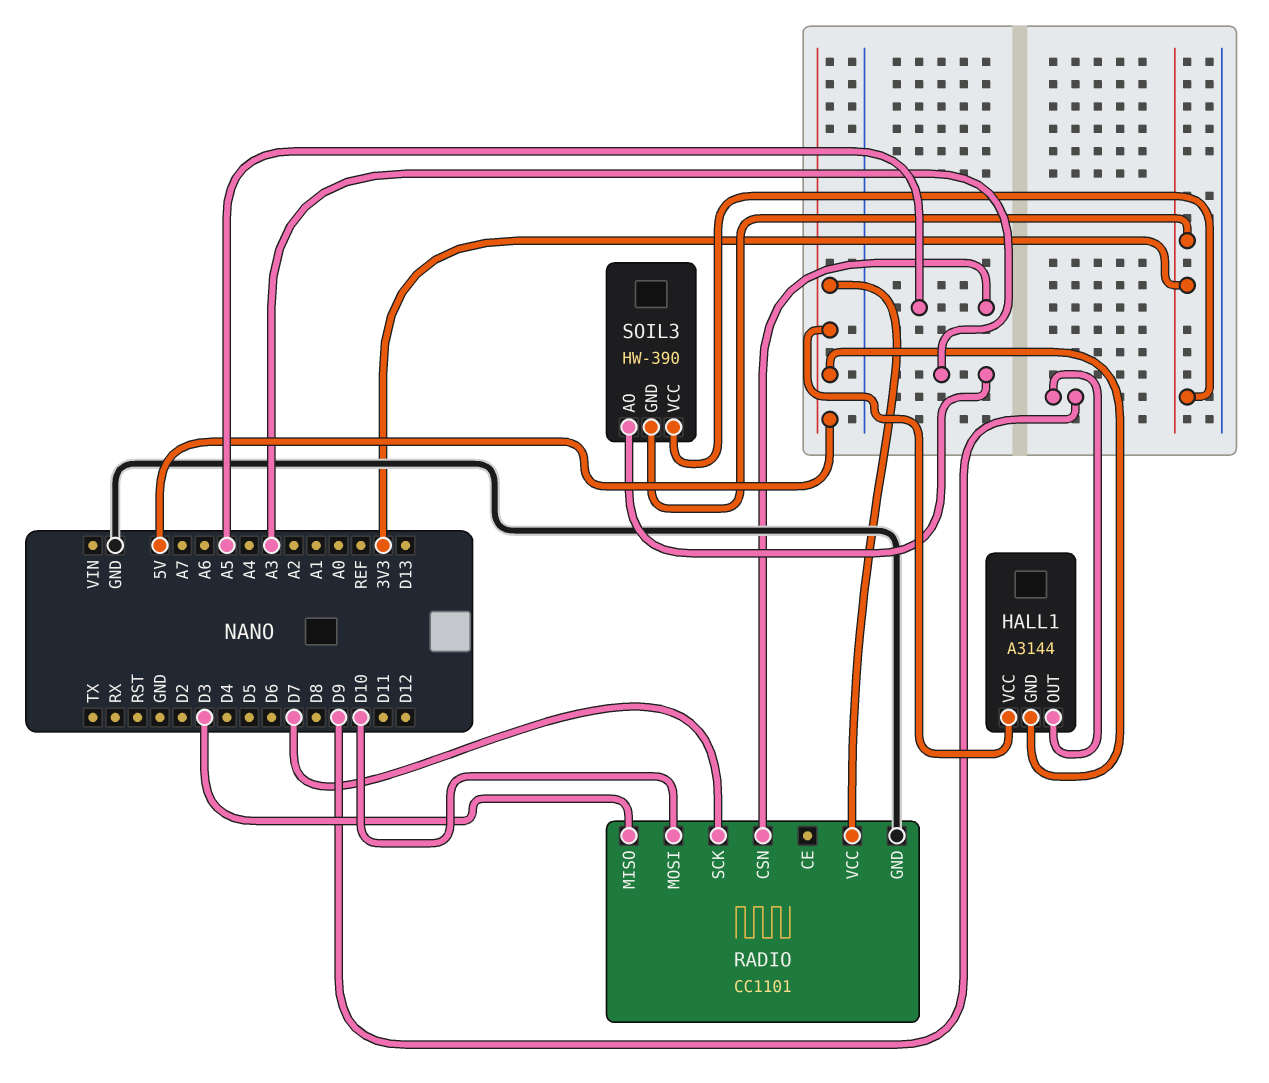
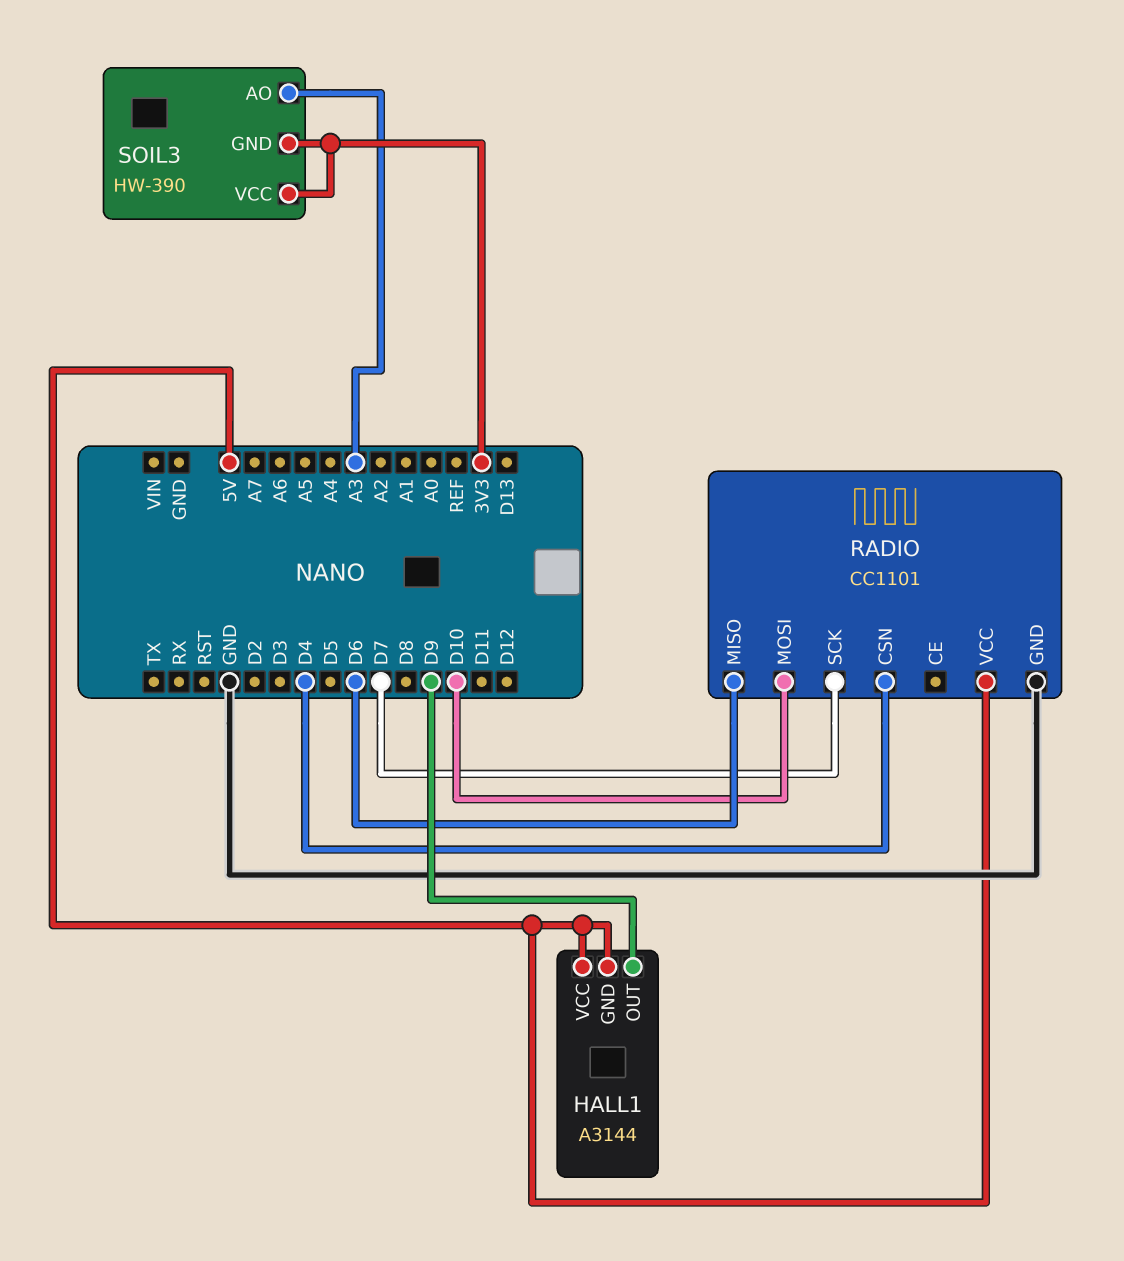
RADIO pin CSN: A5 -> D4
RADIO pin MISO: D3 -> D6

